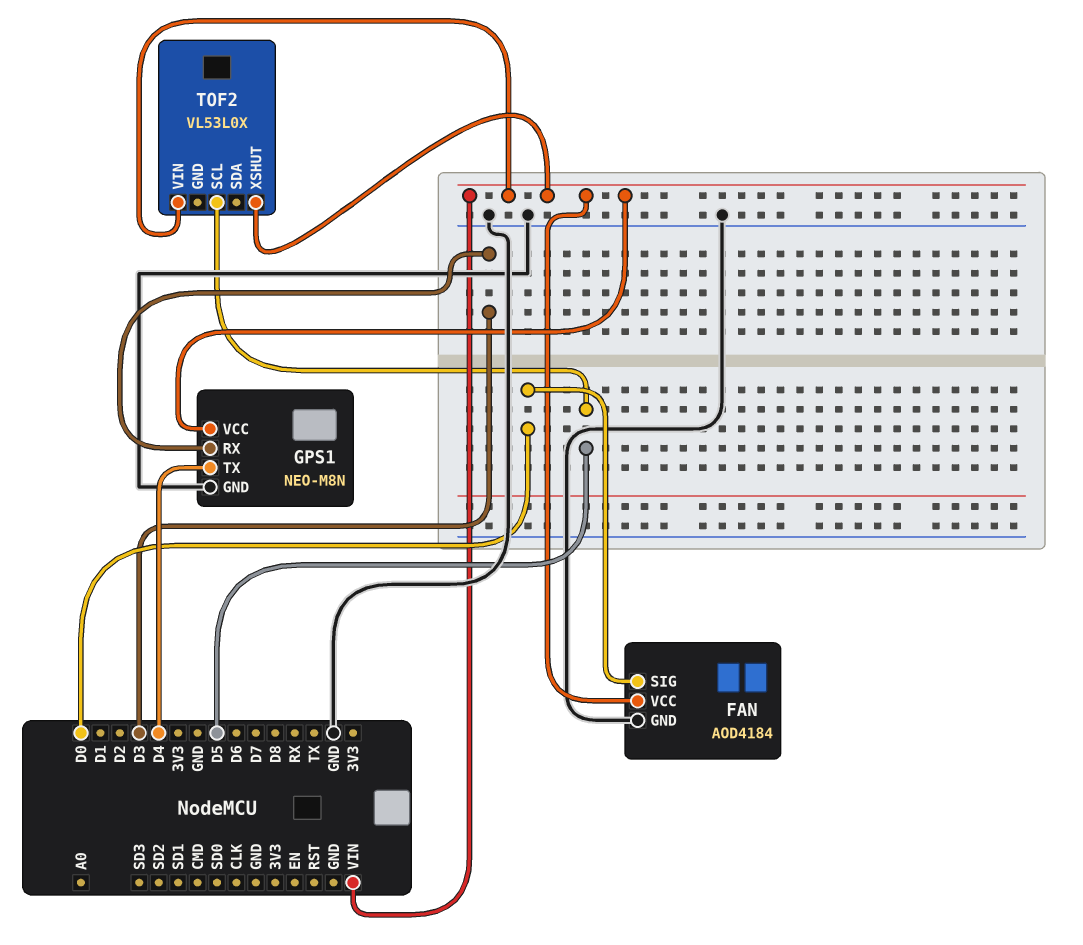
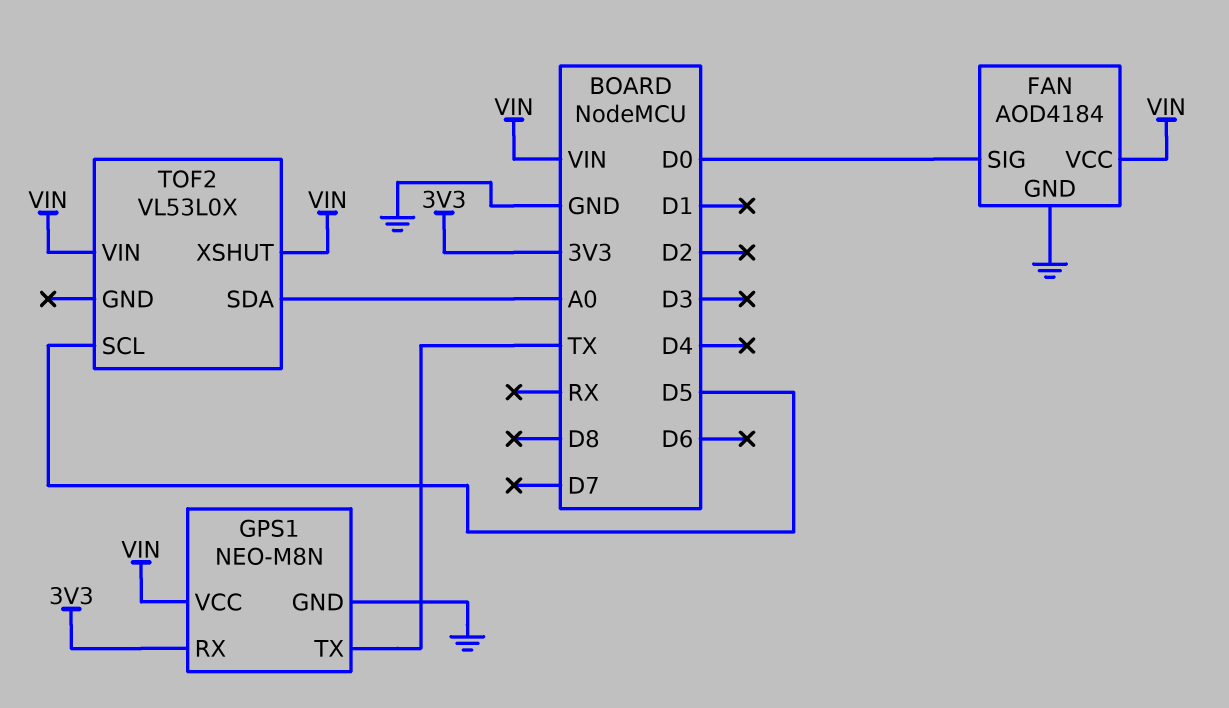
GPS1 pin RX: D3 -> 3V3
GPS1 pin TX: D4 -> TX
TOF2 pin SDA: none -> A0

